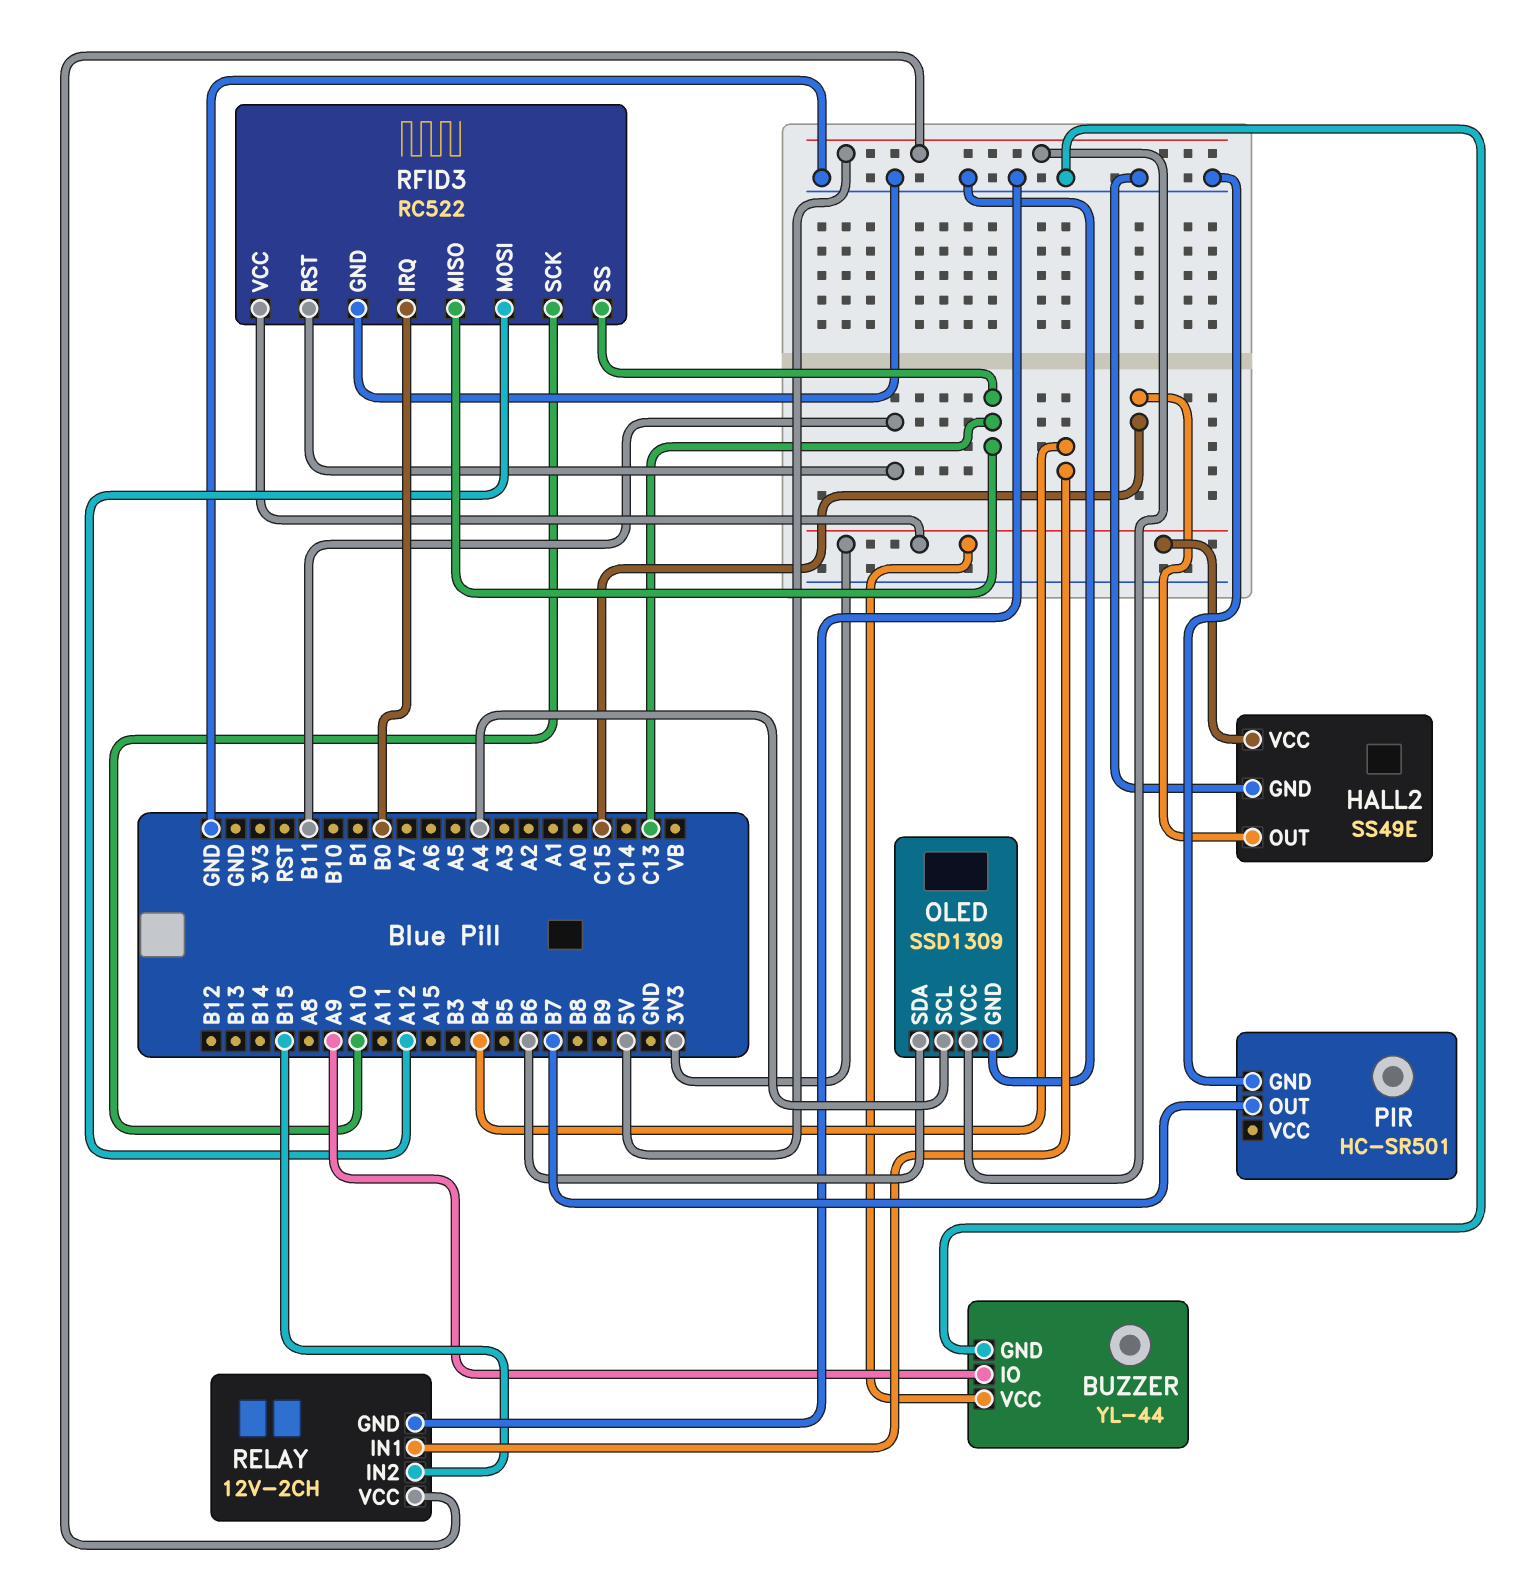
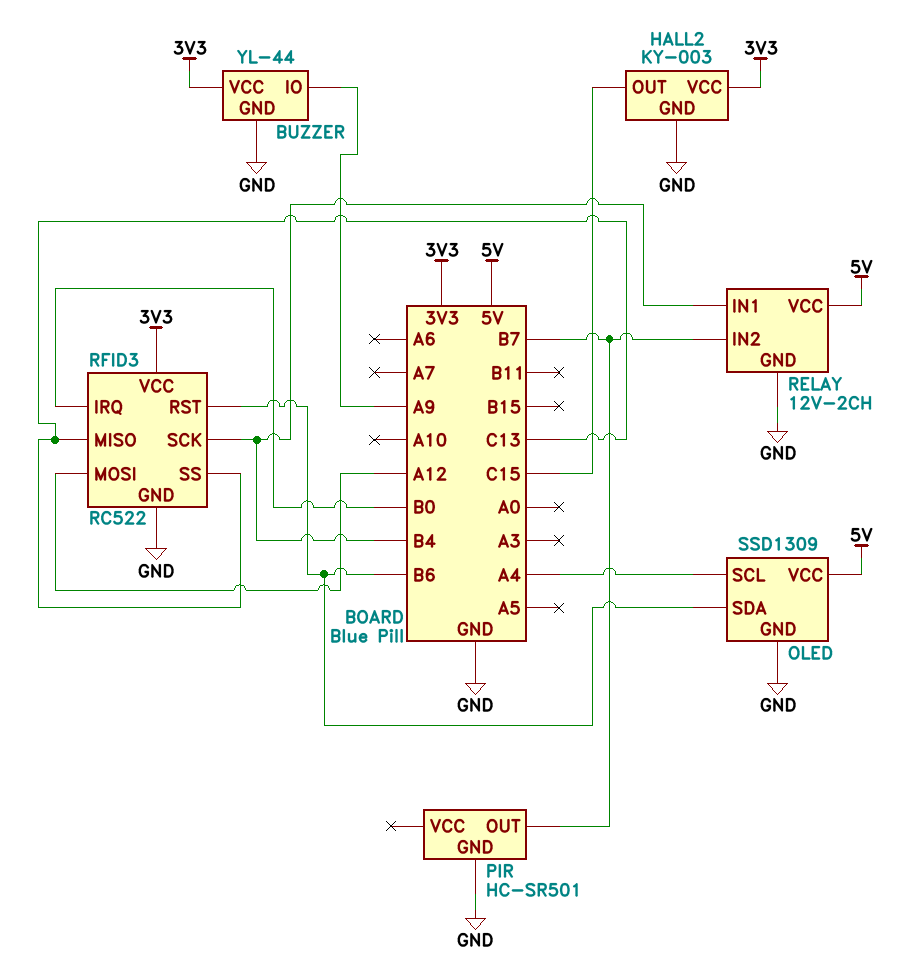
HALL2: SS49E -> KY-003
RELAY pin IN2: B15 -> B7
RFID3 pin RST: B11 -> B6
RFID3 pin SCK: A10 -> B4

